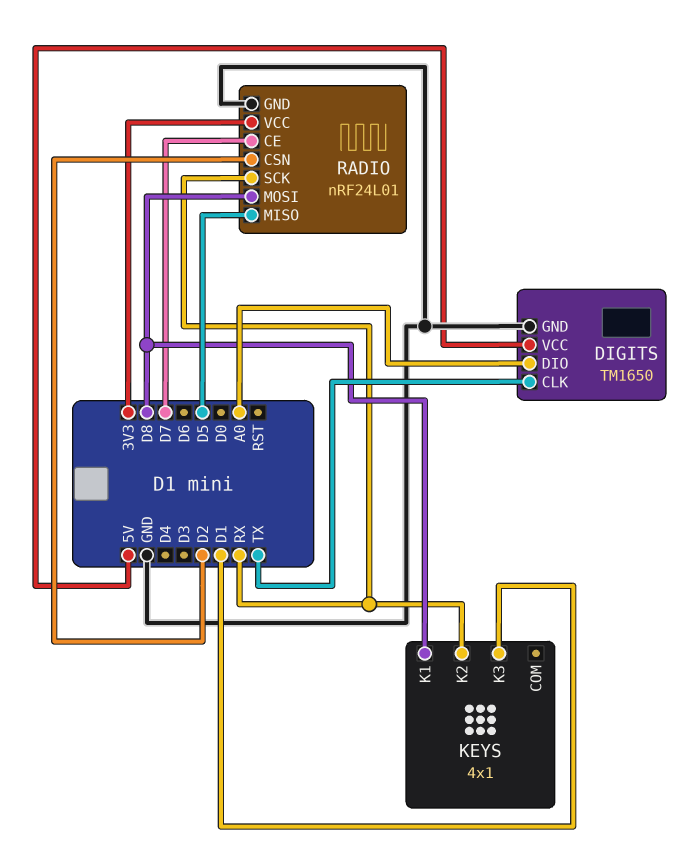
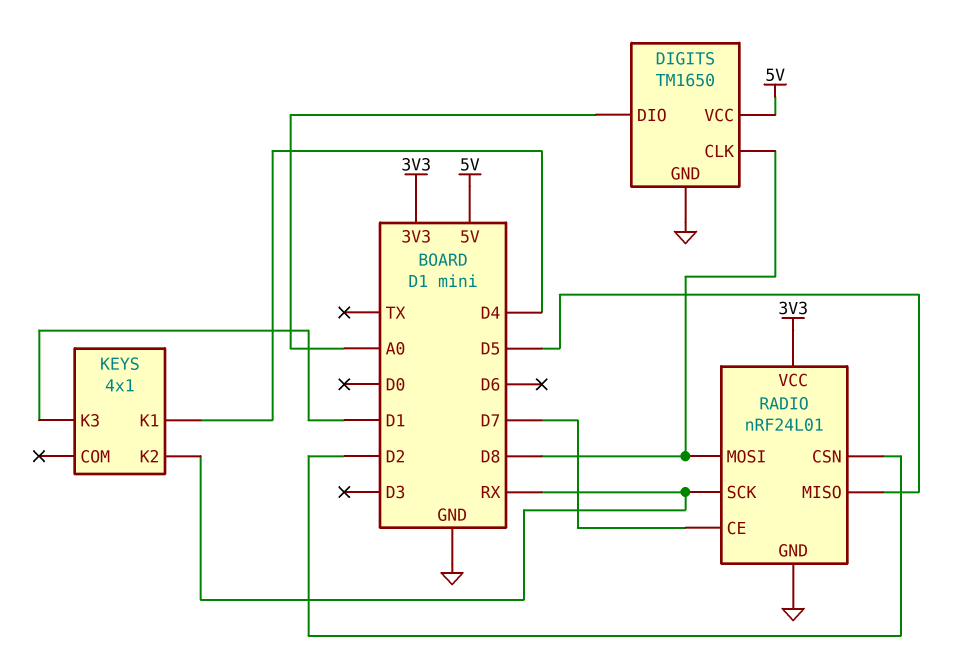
DIGITS pin CLK: TX -> D8
KEYS pin K1: D8 -> D4

